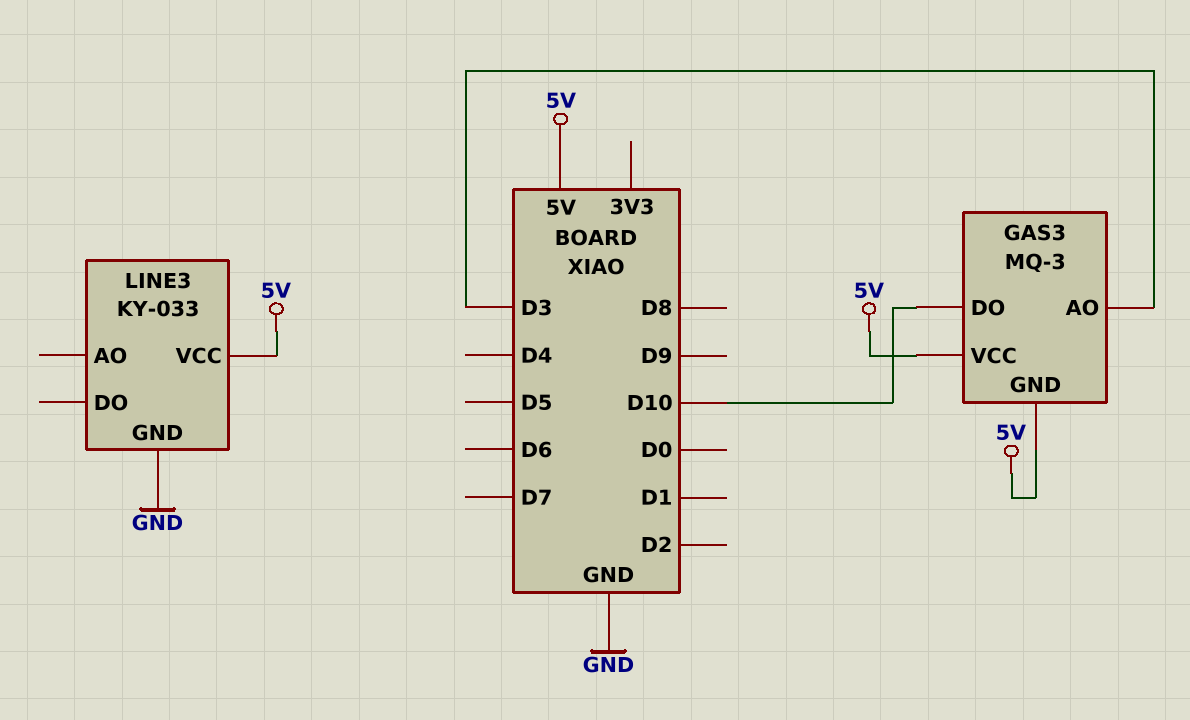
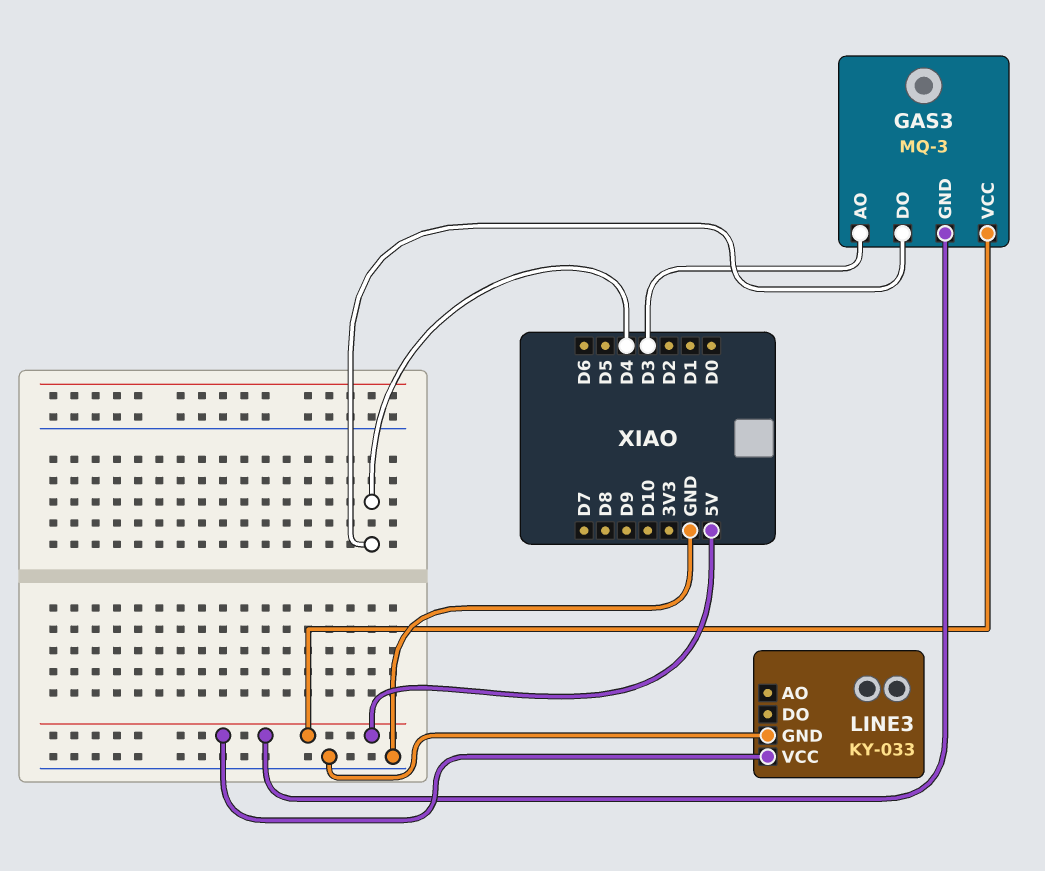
GAS3 pin DO: D10 -> D4

